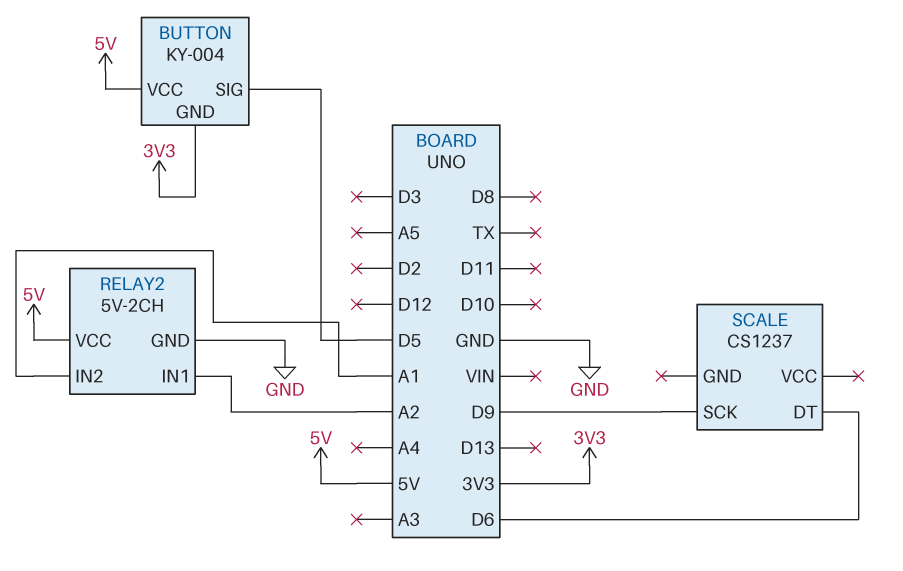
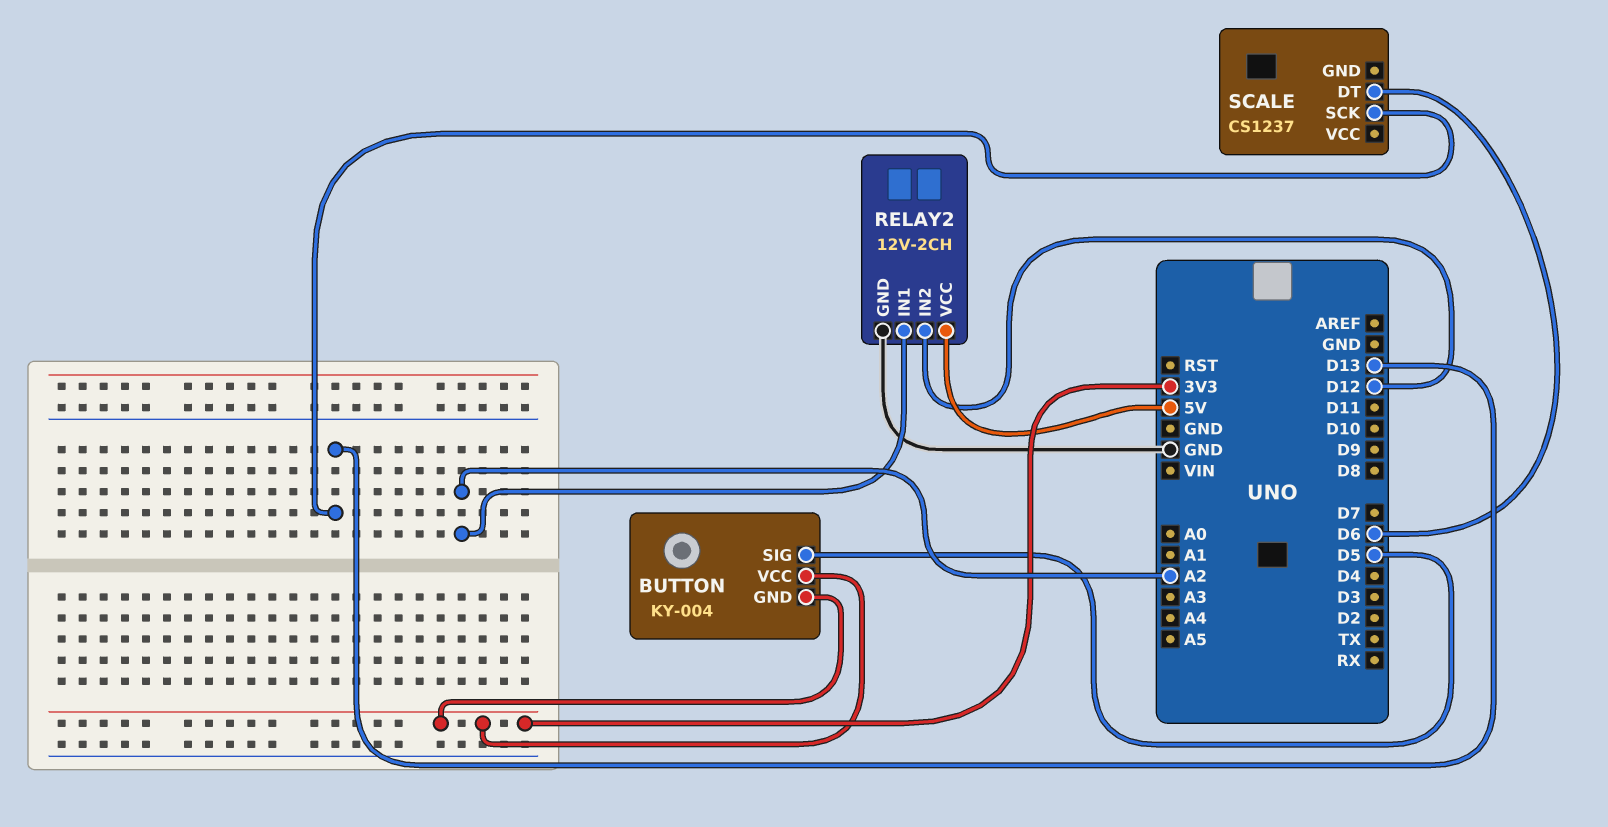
BUTTON pin VCC: 5V -> 3V3
RELAY2: 5V-2CH -> 12V-2CH
RELAY2 pin IN2: A1 -> D12
SCALE pin SCK: D9 -> D13

